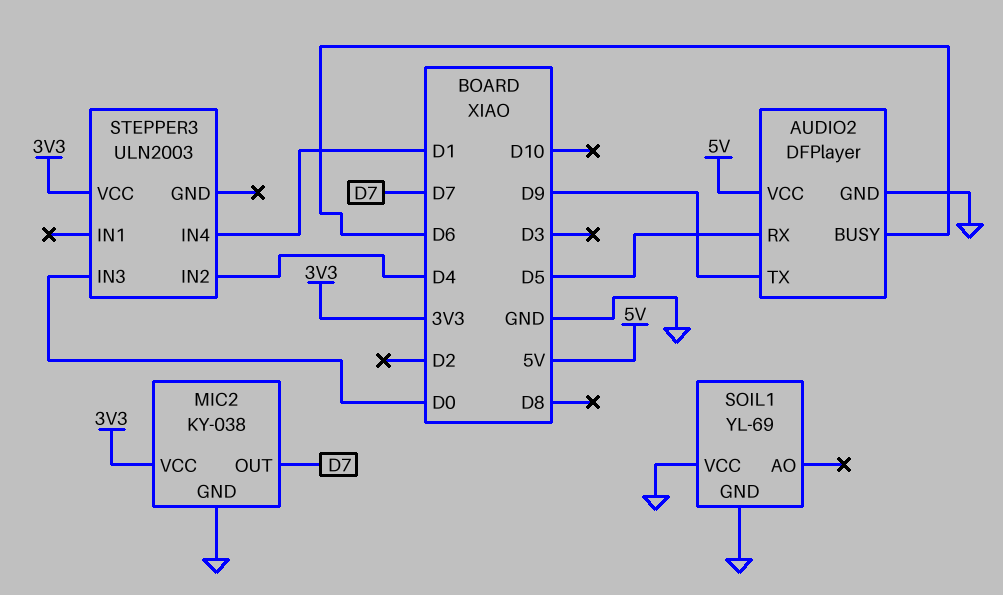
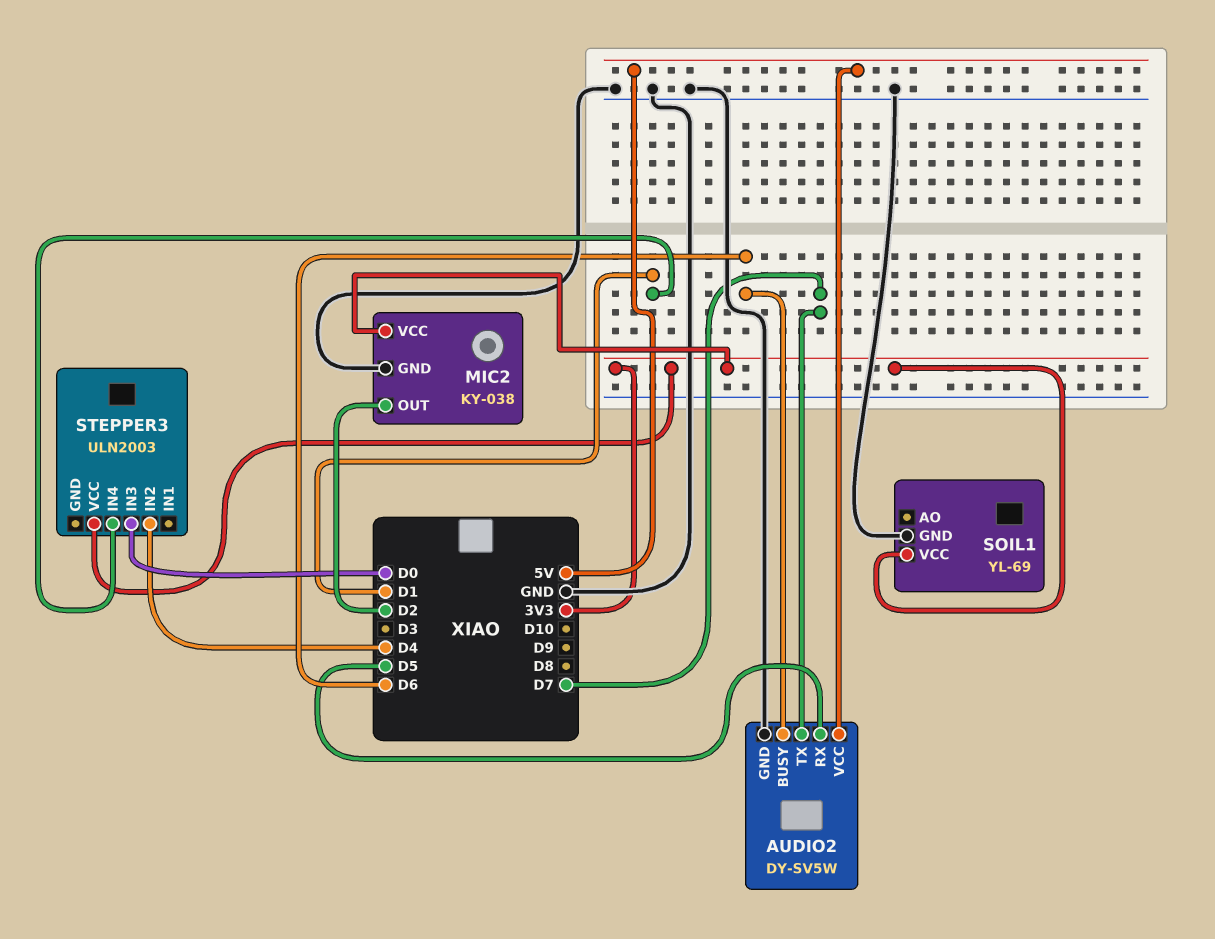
AUDIO2: DFPlayer -> DY-SV5W
AUDIO2 pin TX: D9 -> D7
MIC2 pin OUT: D7 -> D2
SOIL1 pin VCC: GND -> 3V3

